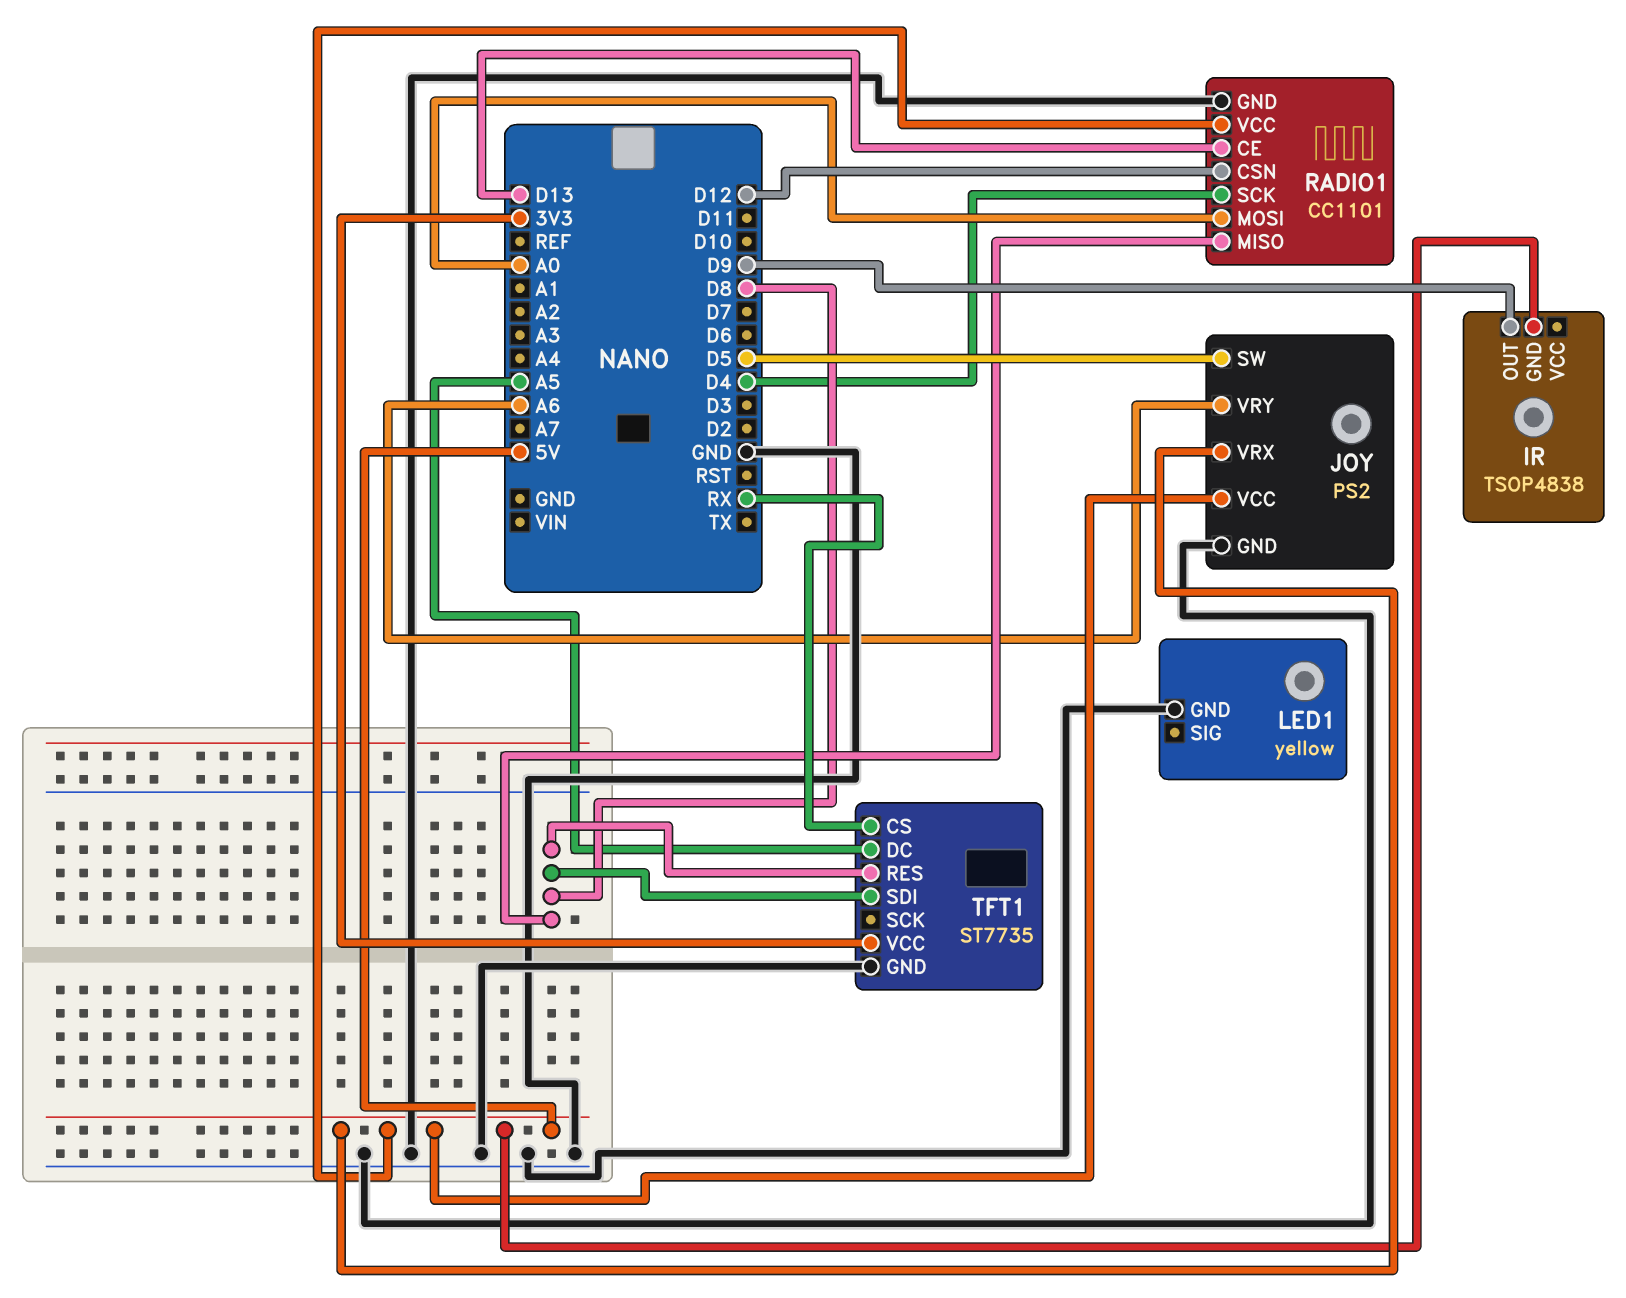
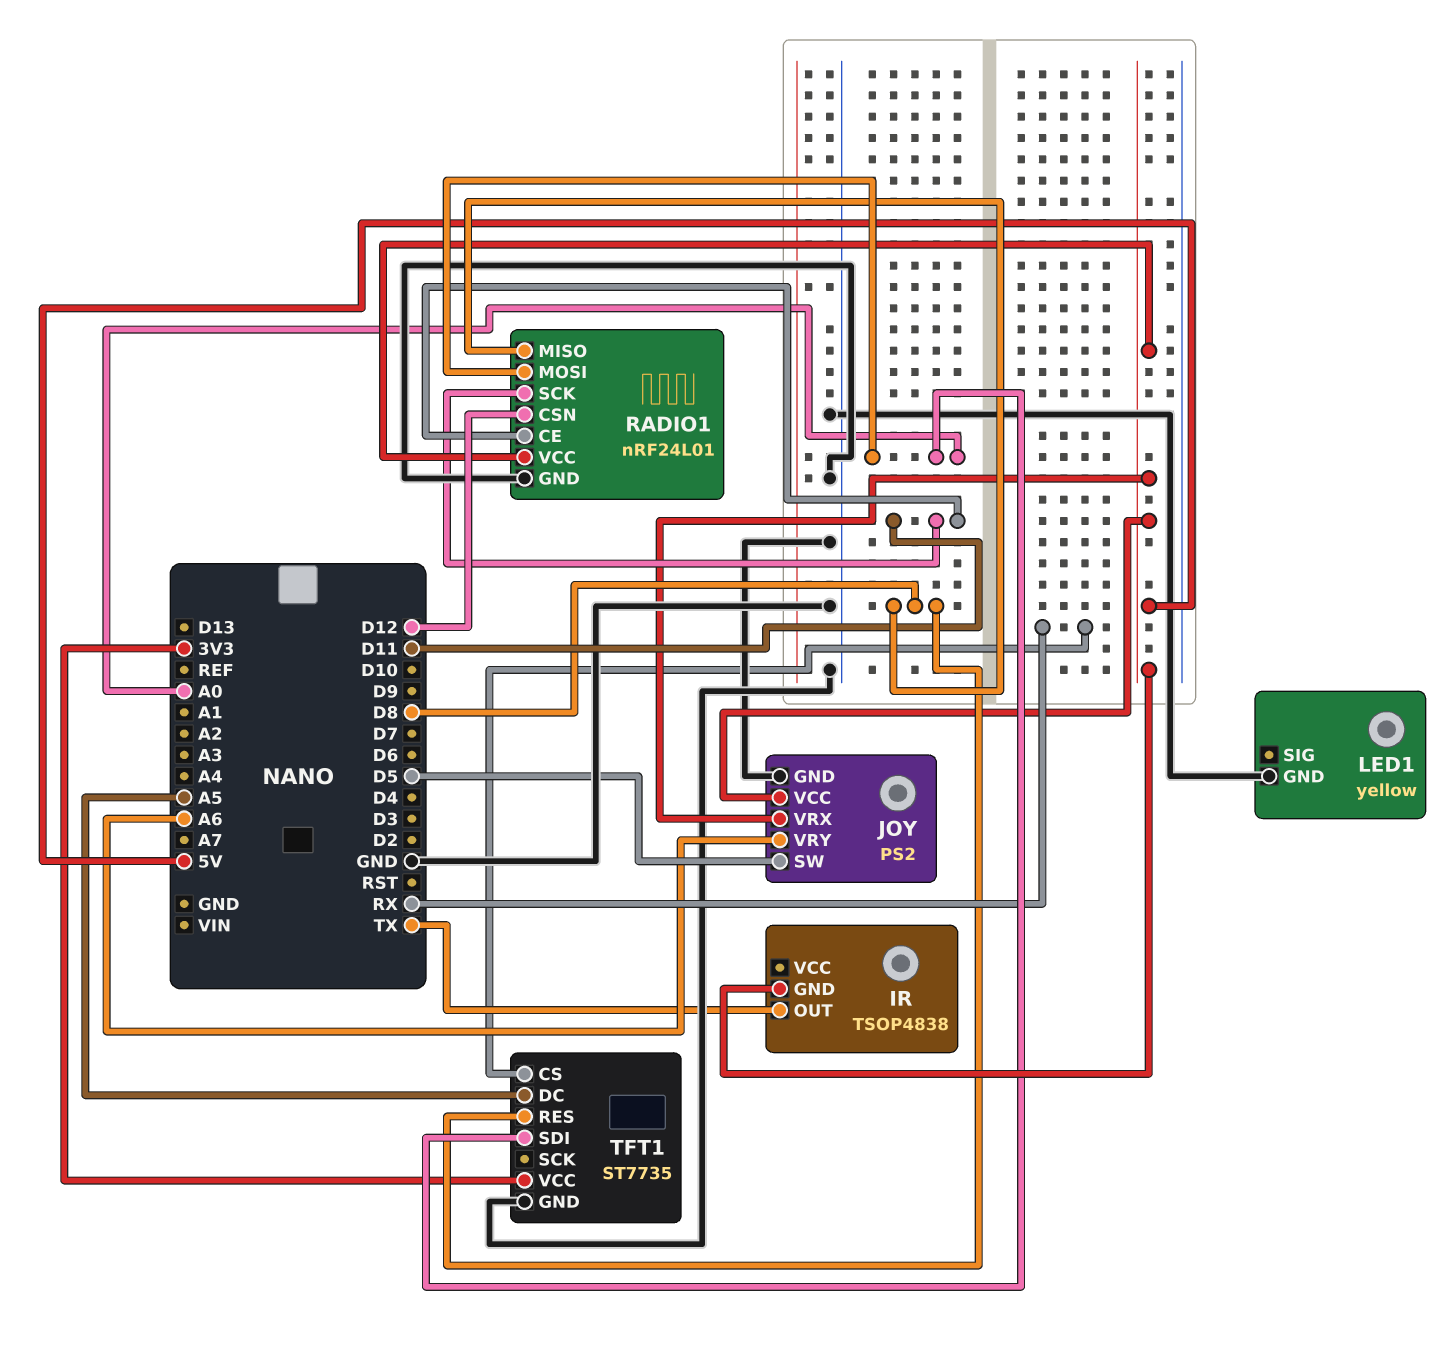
IR pin OUT: D9 -> TX
RADIO1: CC1101 -> nRF24L01
RADIO1 pin CE: D13 -> D11
RADIO1 pin SCK: D4 -> D11
TFT1 pin SDI: D8 -> A0

